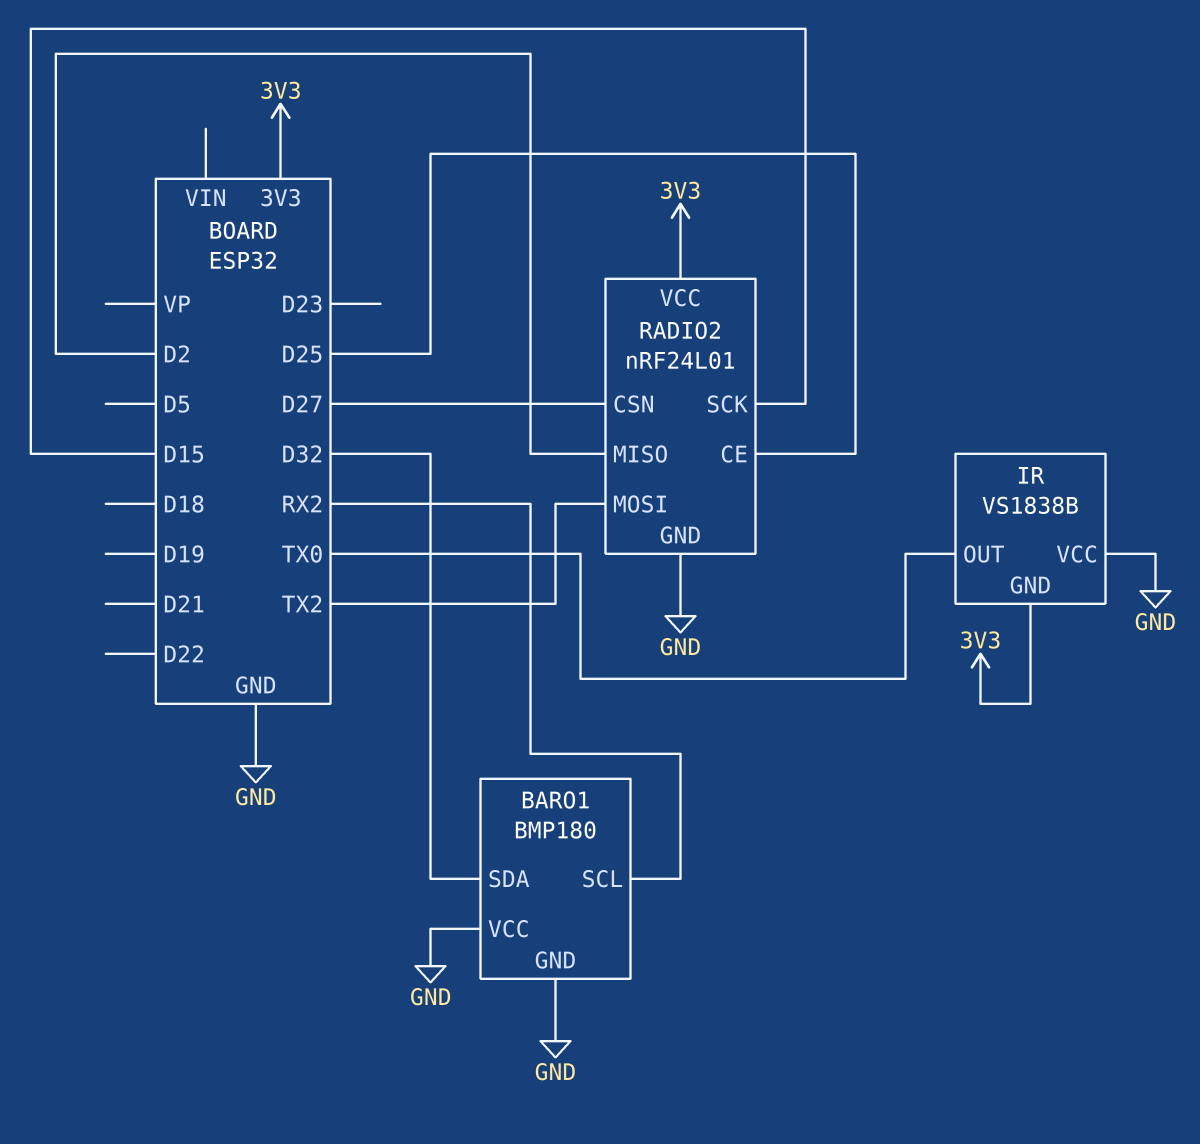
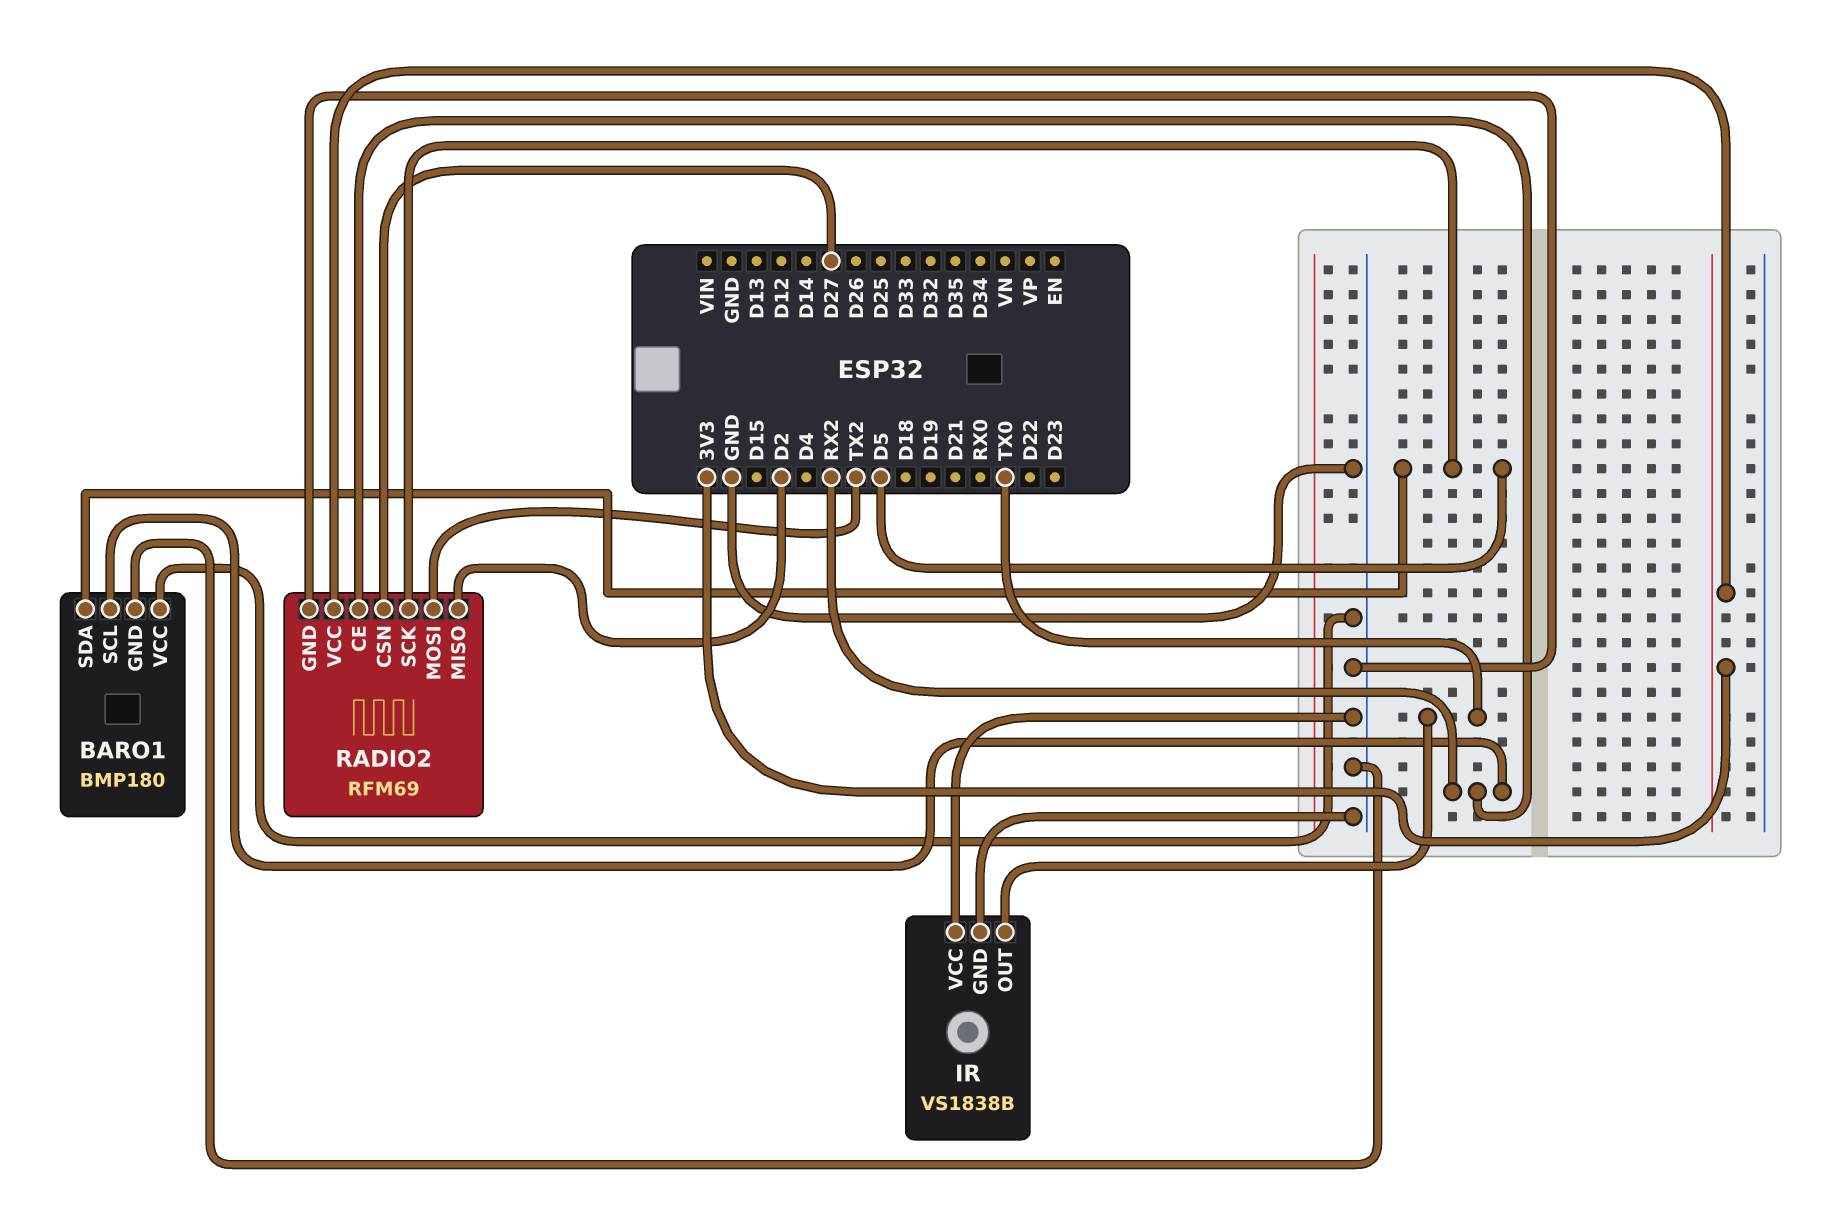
BARO1 pin SDA: D32 -> D5
IR pin GND: 3V3 -> GND
RADIO2: nRF24L01 -> RFM69
RADIO2 pin CE: D25 -> RX2
RADIO2 pin SCK: D15 -> D5

